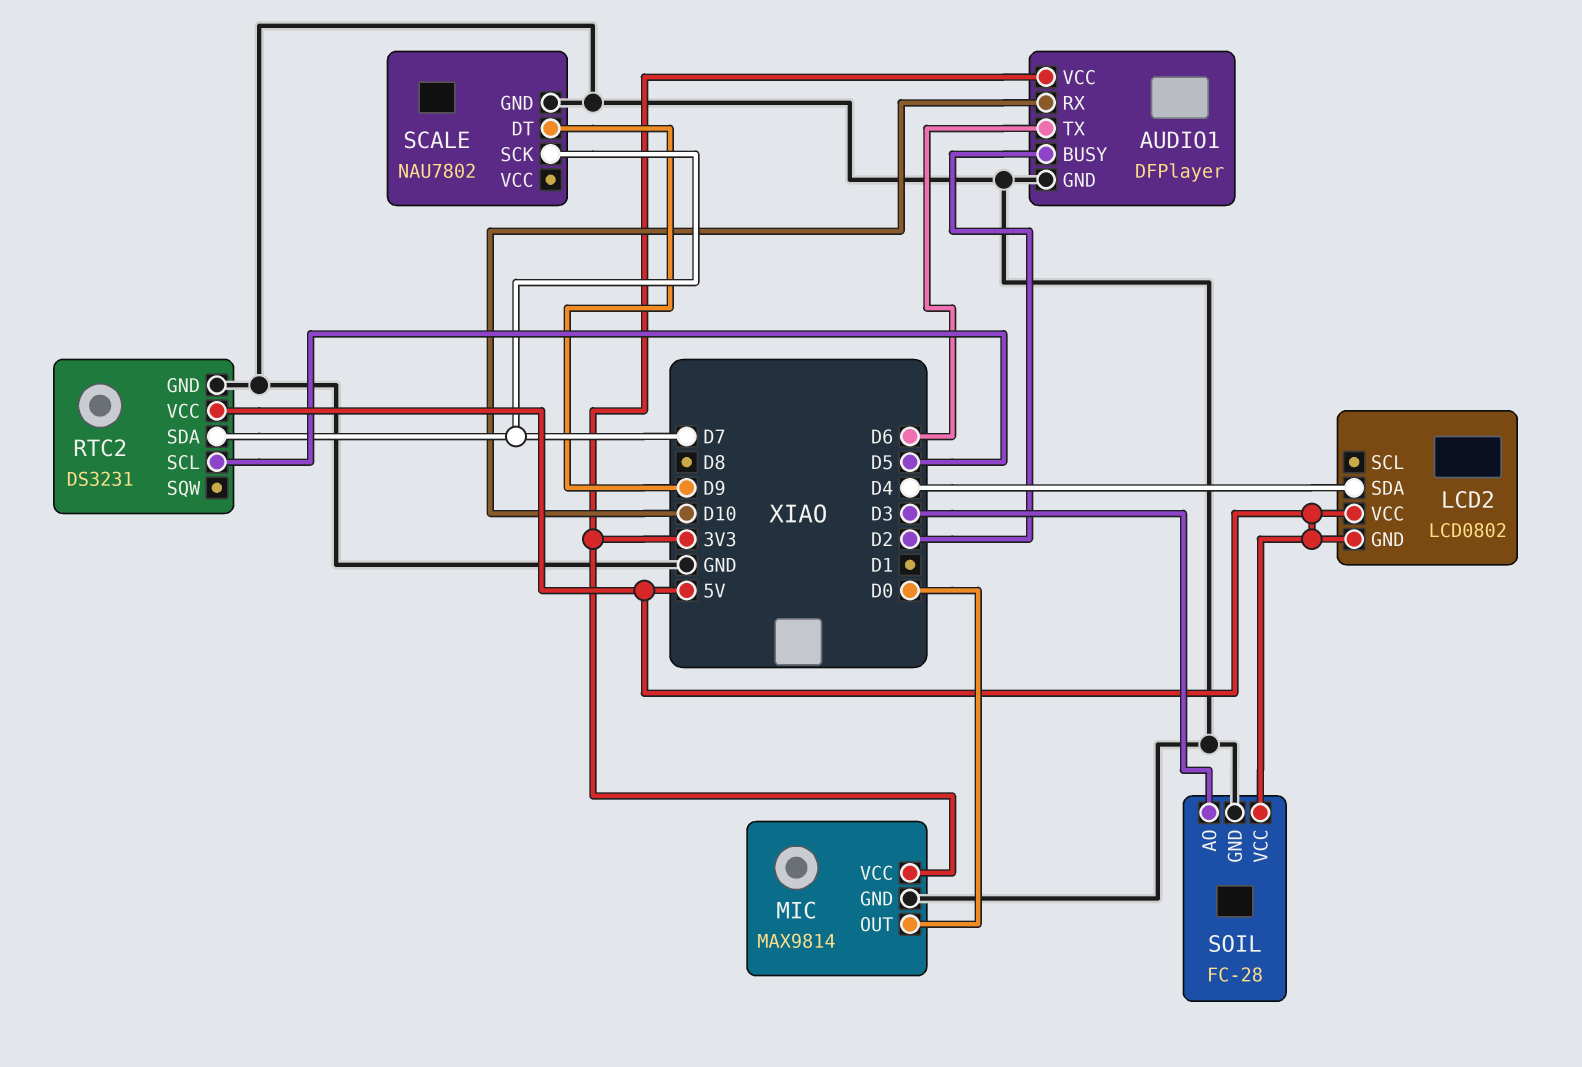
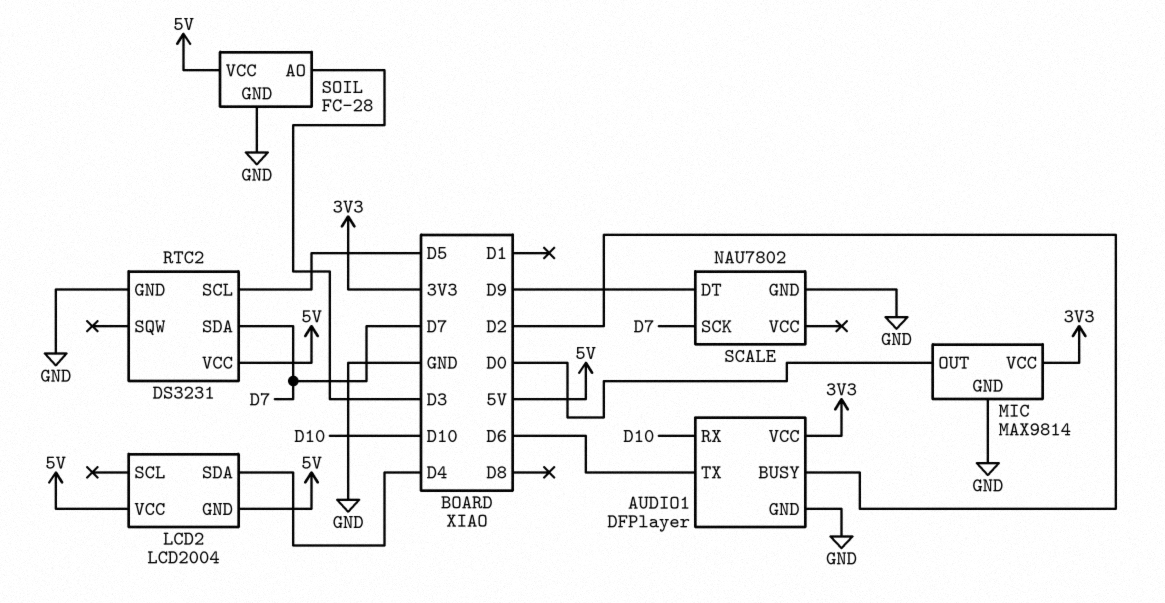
LCD2: LCD0802 -> LCD2004

